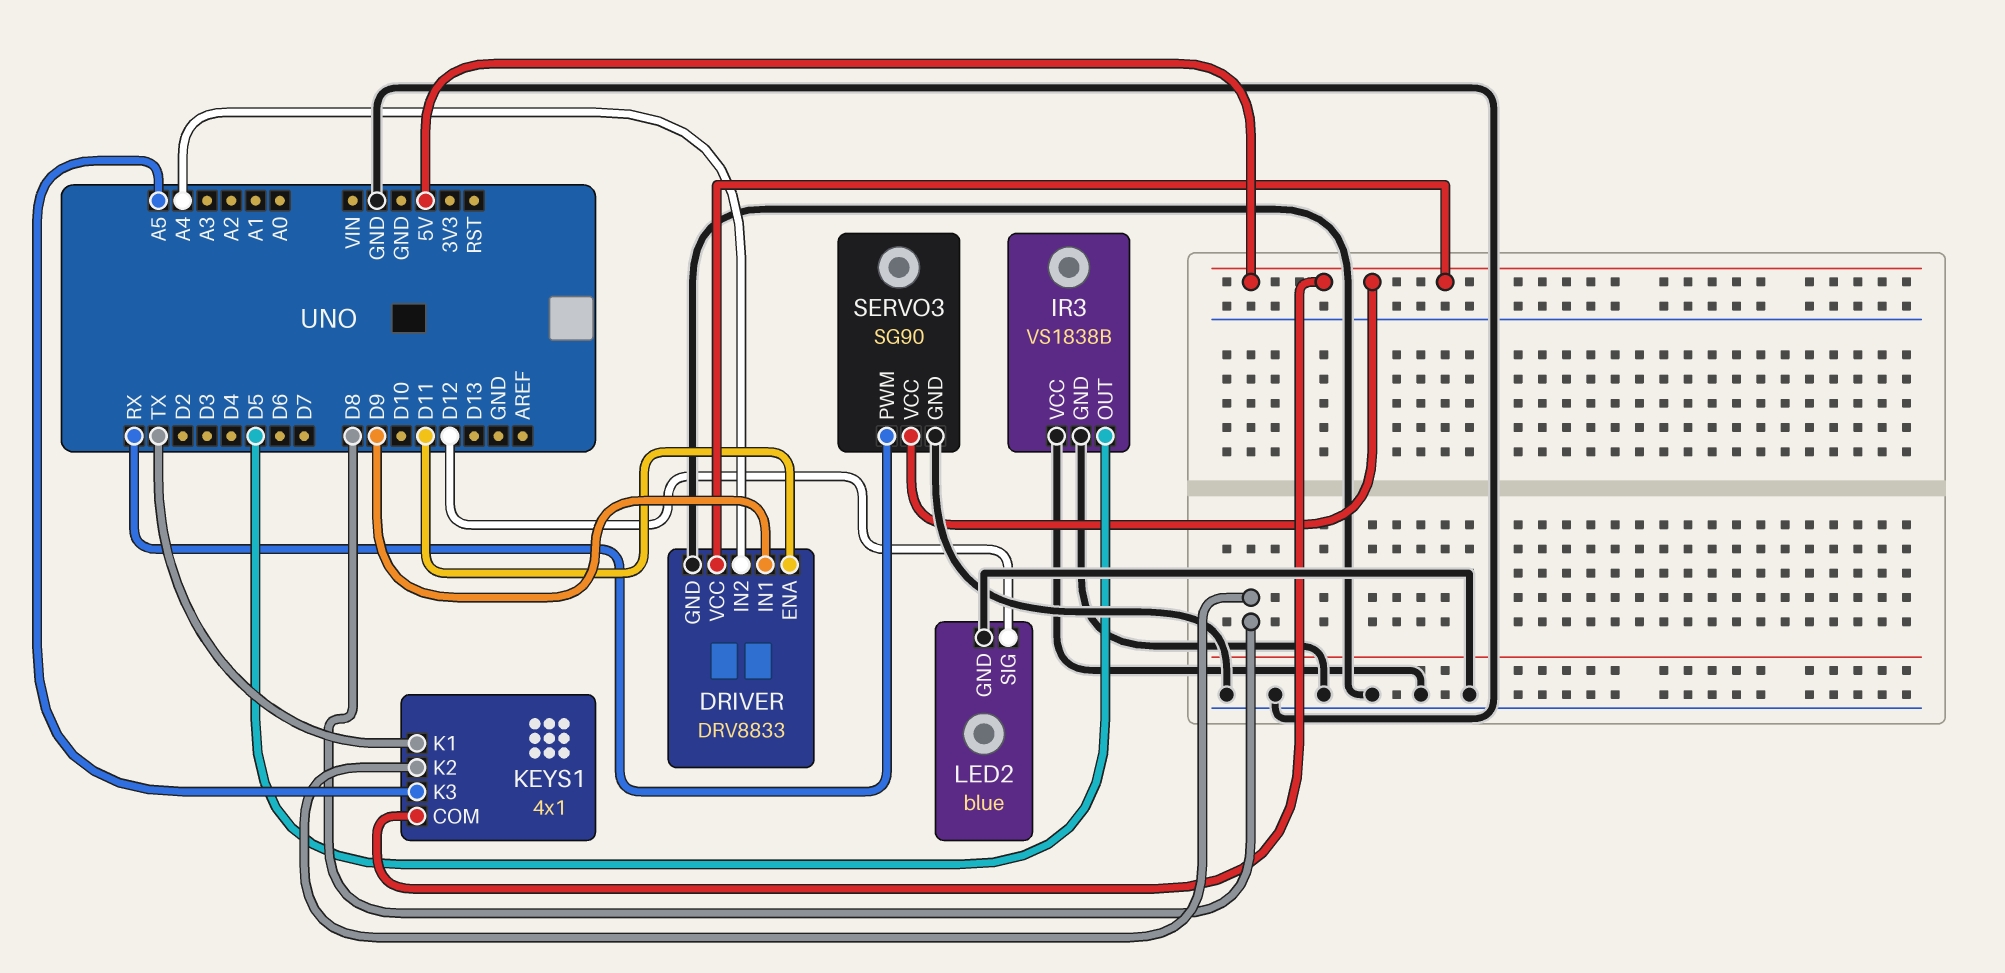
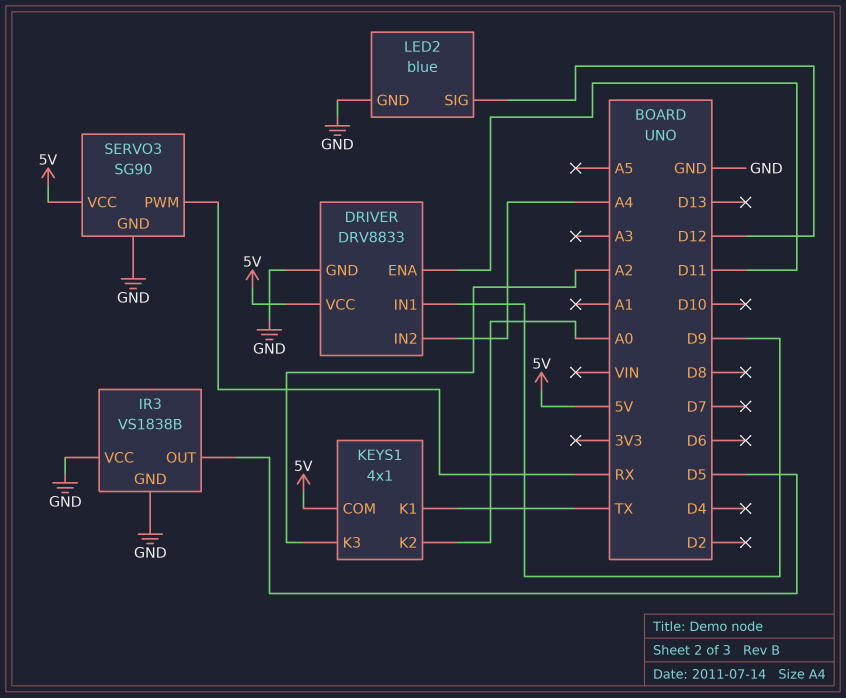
KEYS1 pin K2: D8 -> A0
KEYS1 pin K3: A5 -> A2

